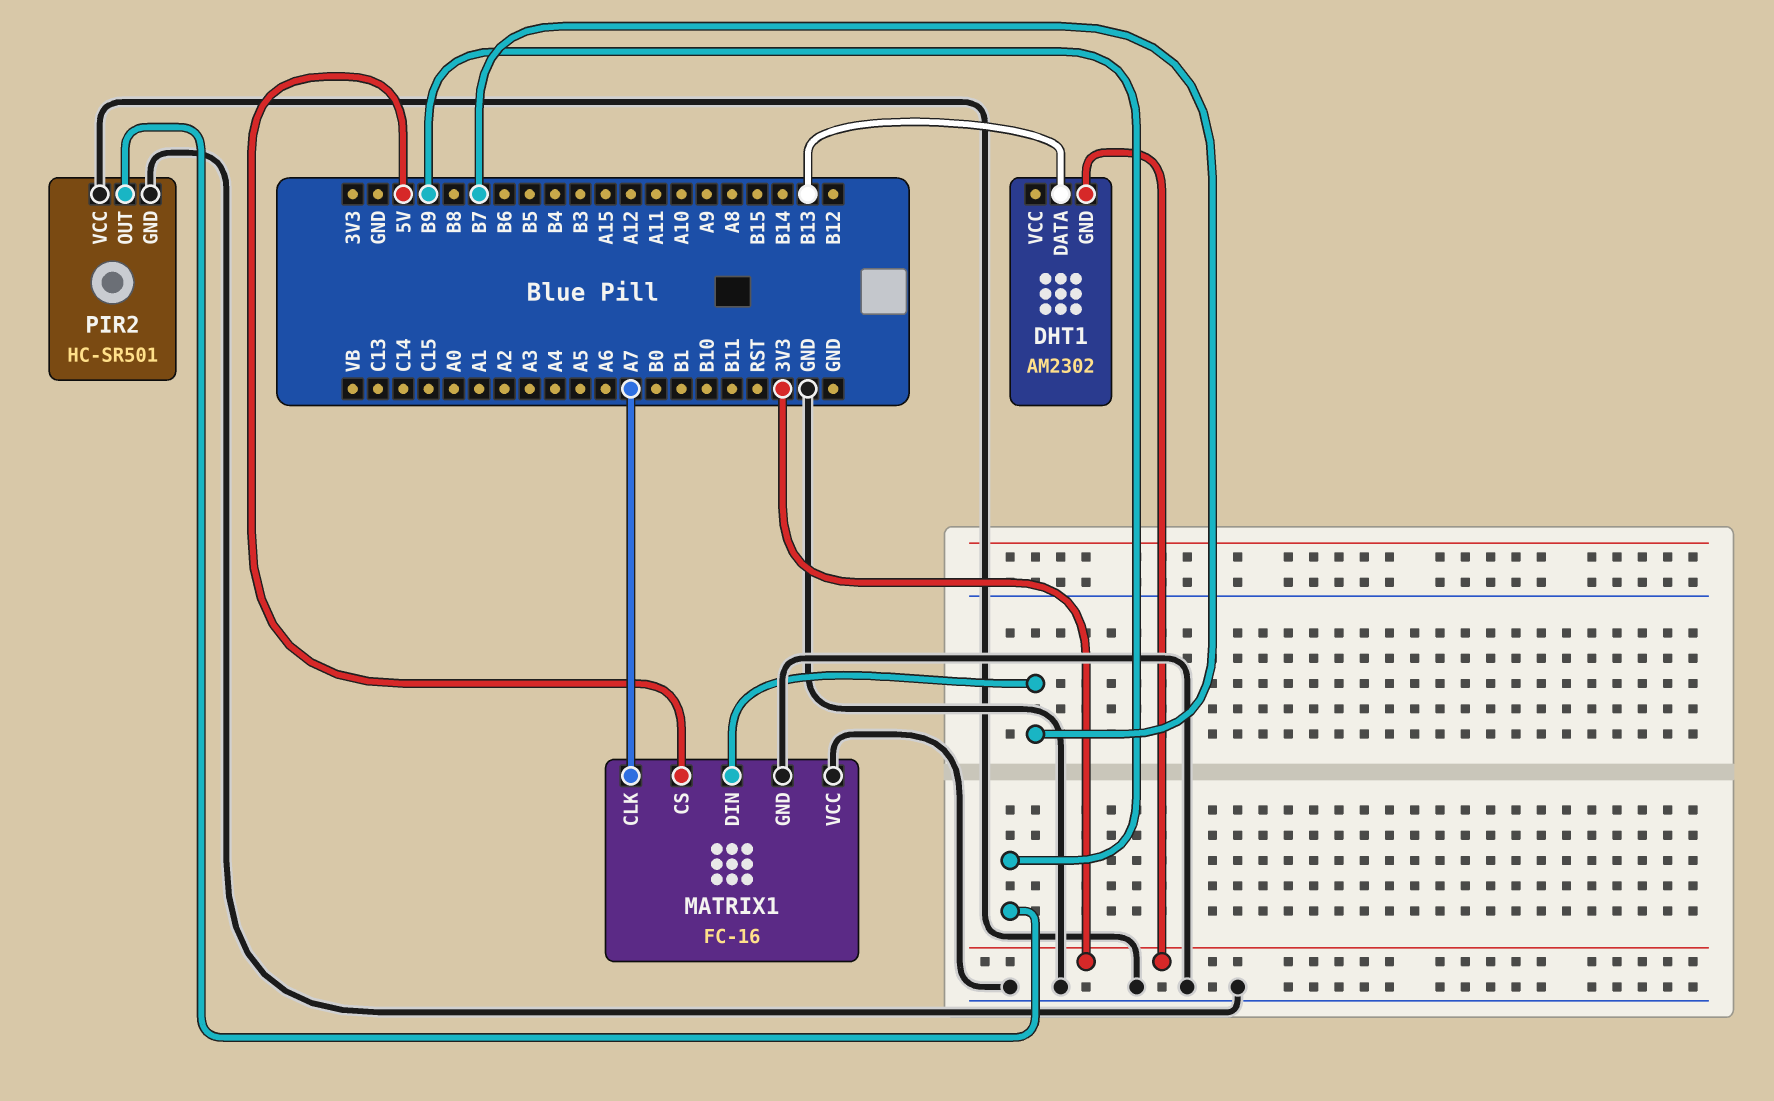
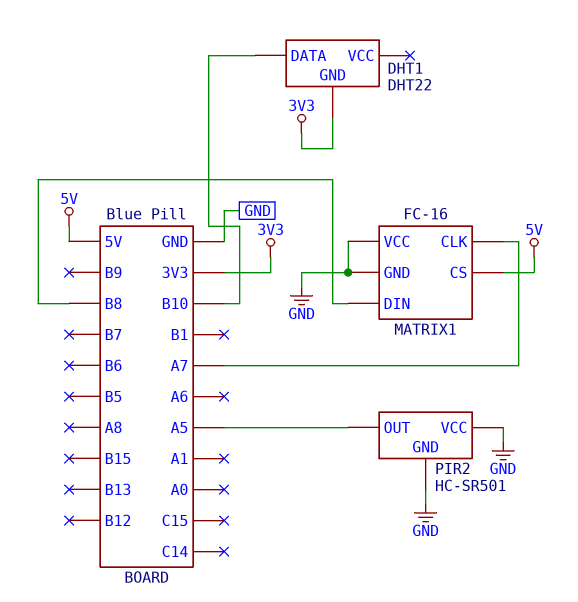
DHT1: AM2302 -> DHT22
DHT1 pin DATA: B13 -> B10
MATRIX1 pin DIN: B7 -> B8
PIR2 pin OUT: B9 -> A5

